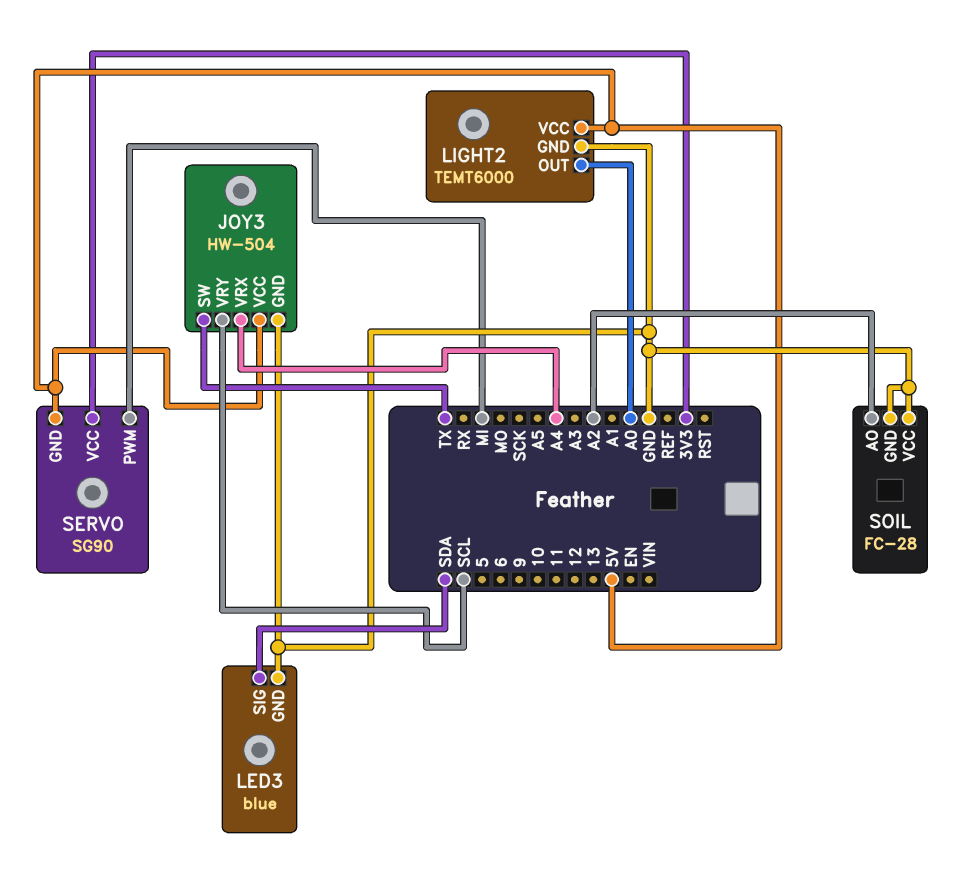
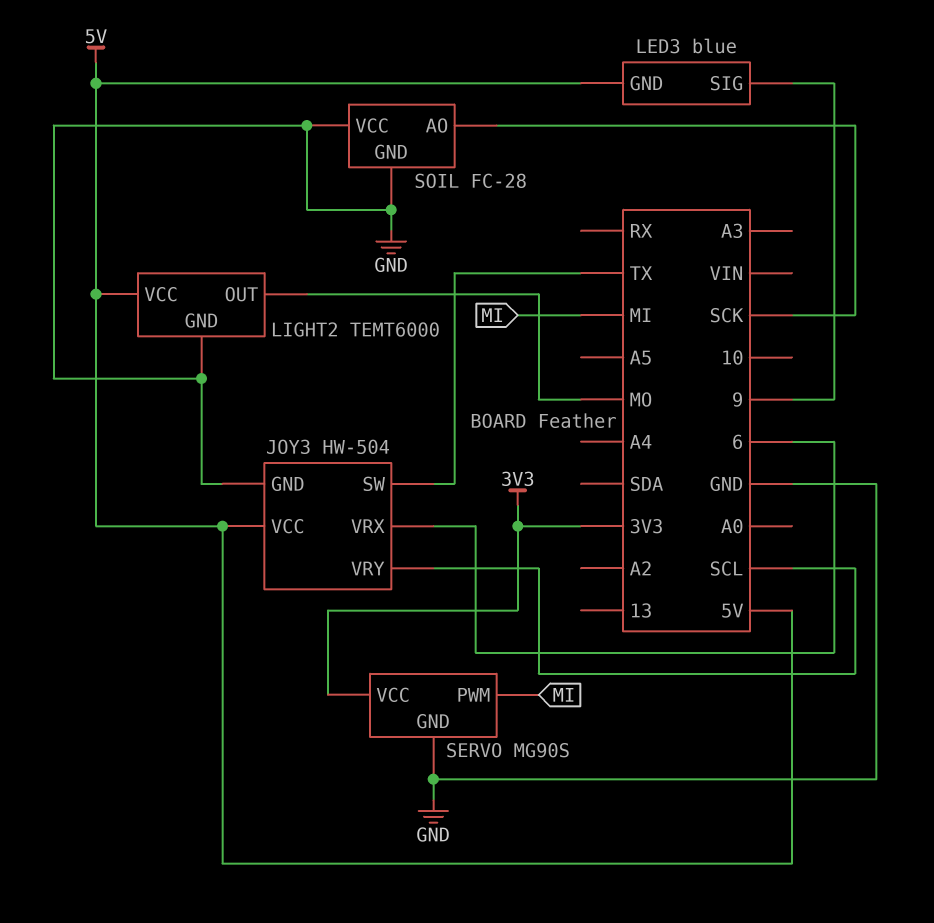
JOY3 pin VRX: A4 -> 6
LED3 pin GND: GND -> 5V
LED3 pin SIG: SDA -> 9
LIGHT2 pin OUT: A0 -> MO
SERVO: SG90 -> MG90S
SERVO pin GND: 5V -> GND
SOIL pin AO: A2 -> SCK

